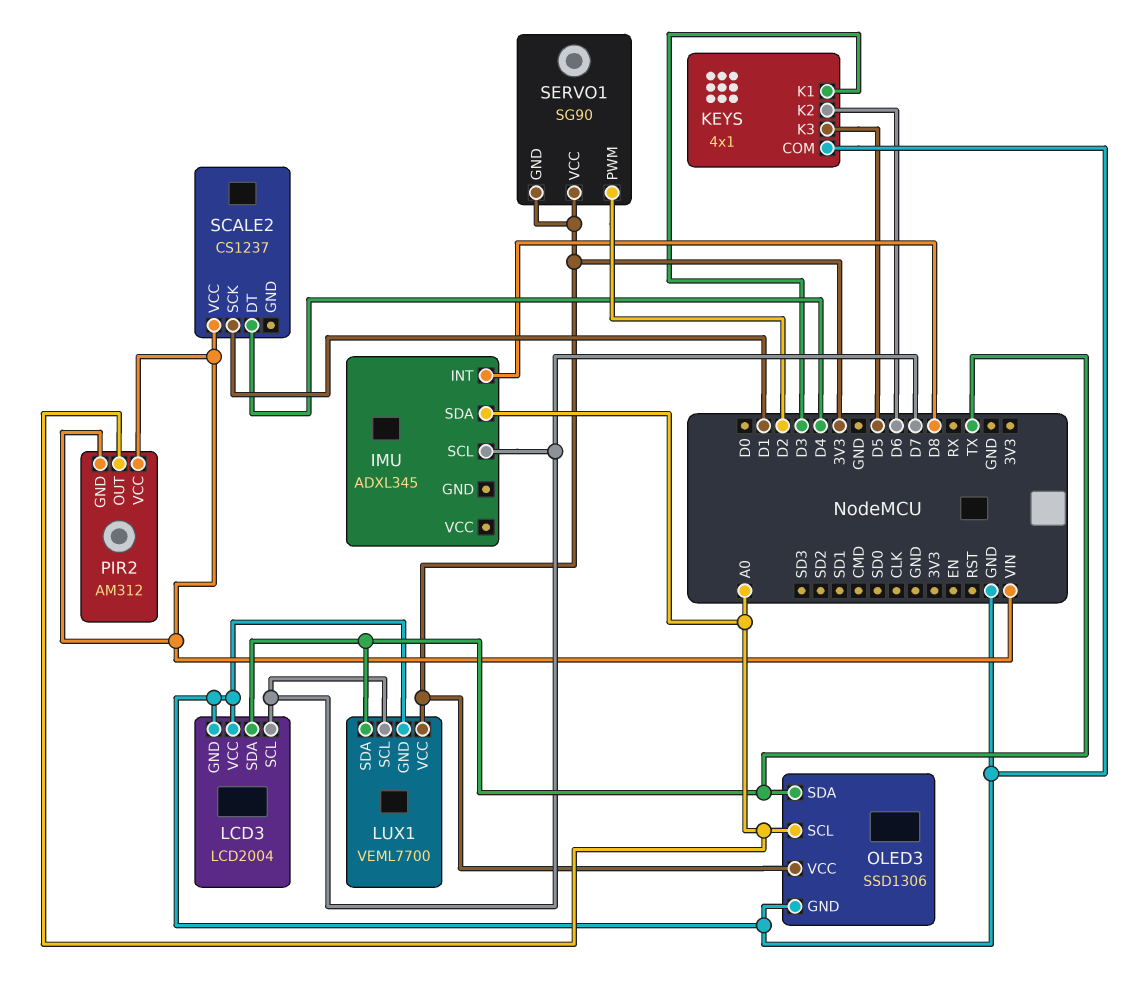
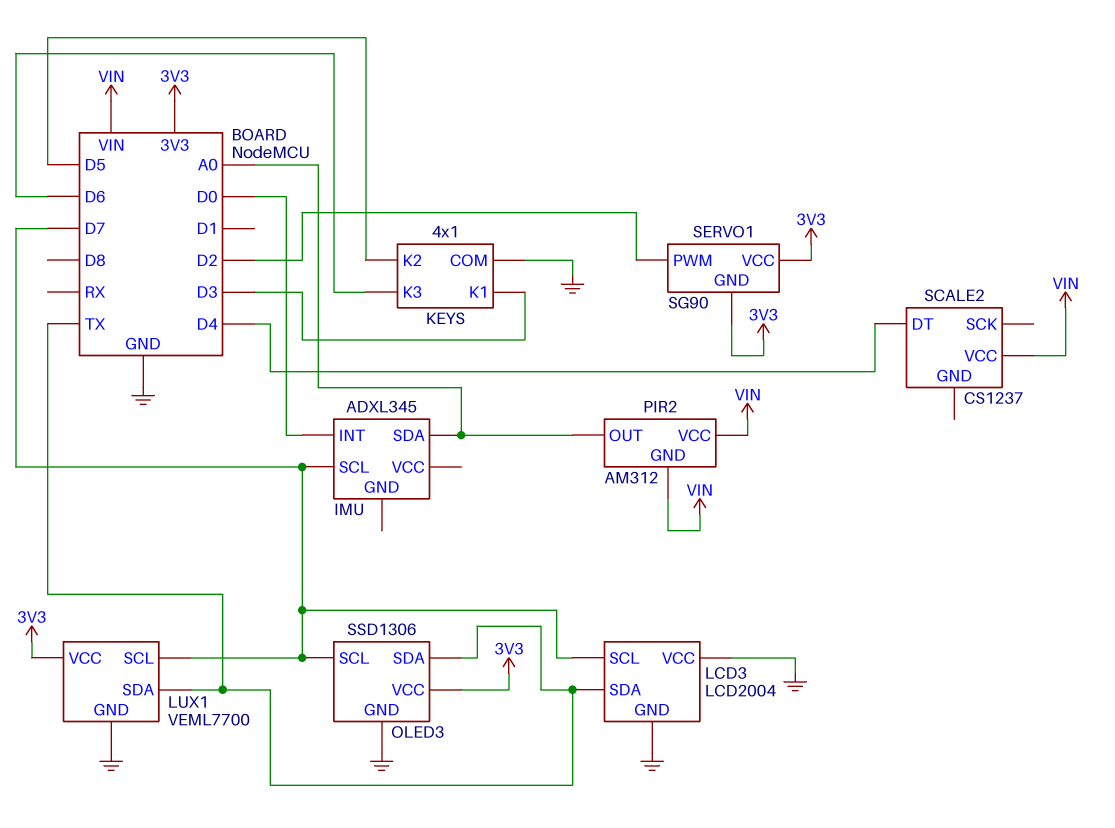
IMU pin INT: D8 -> D0
KEYS pin K2: D6 -> D5
KEYS pin K3: D5 -> D6
OLED3 pin SCL: A0 -> D7
SCALE2 pin SCK: D1 -> none

